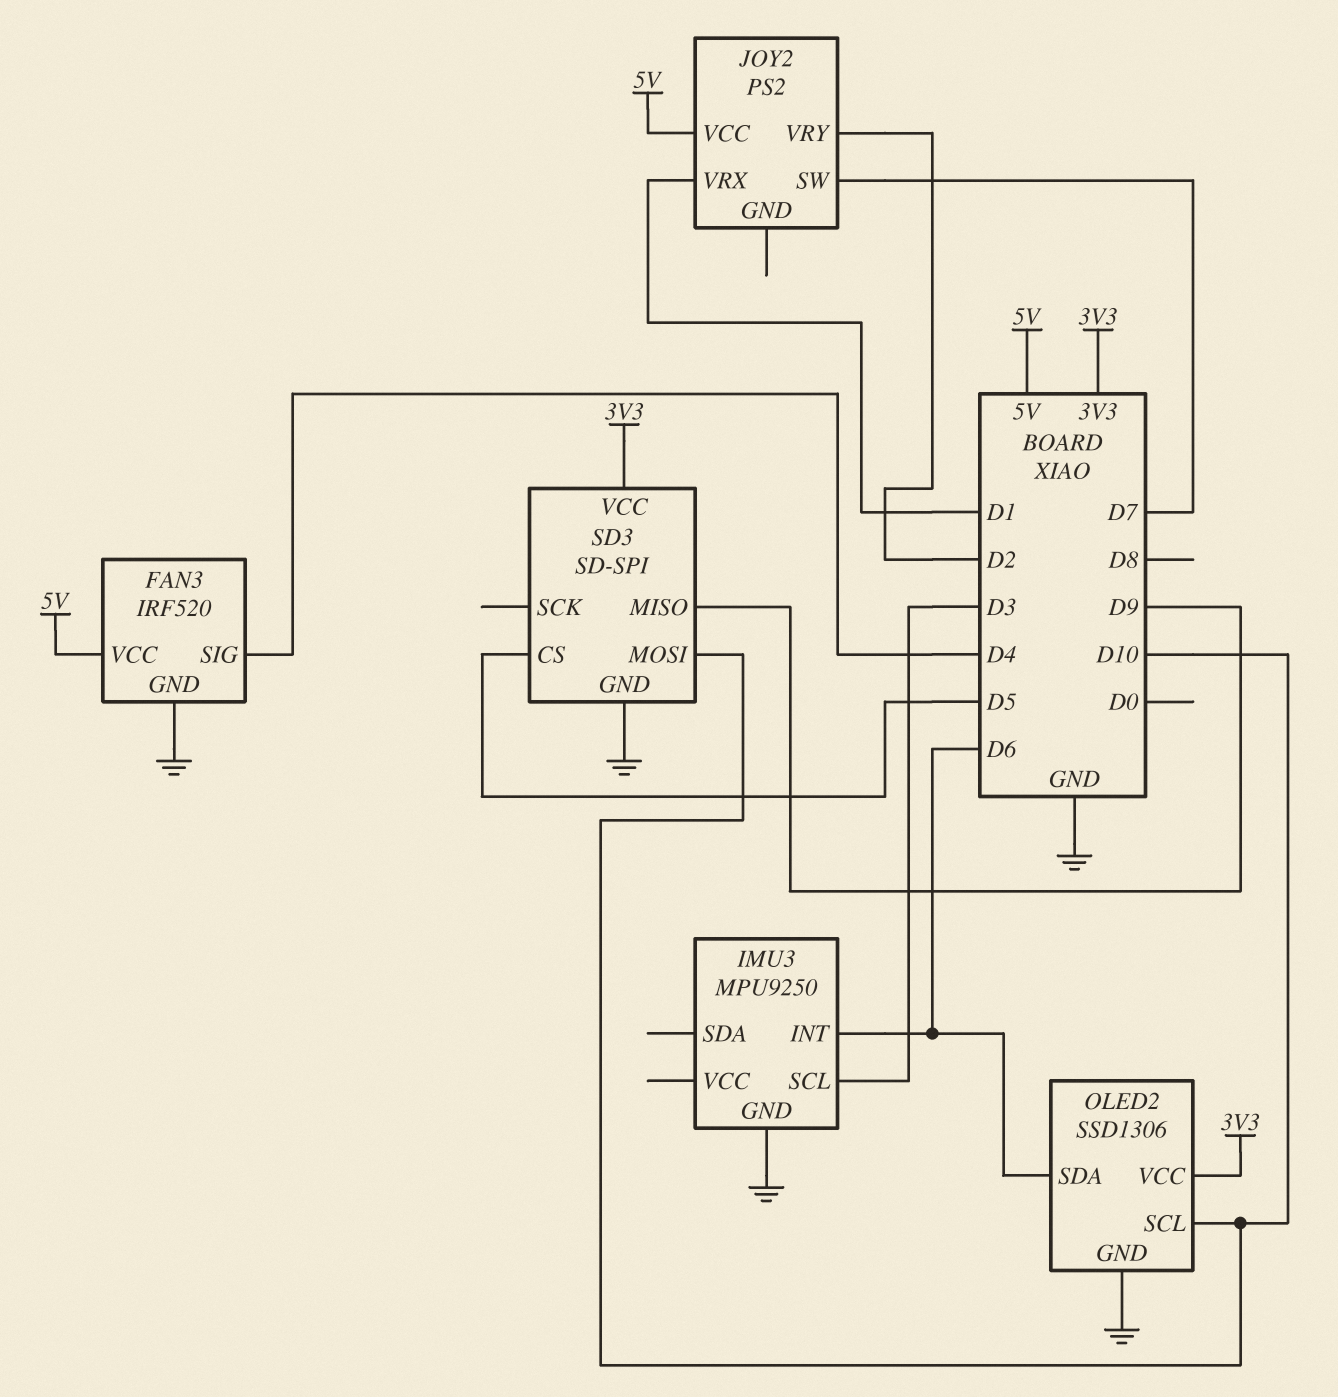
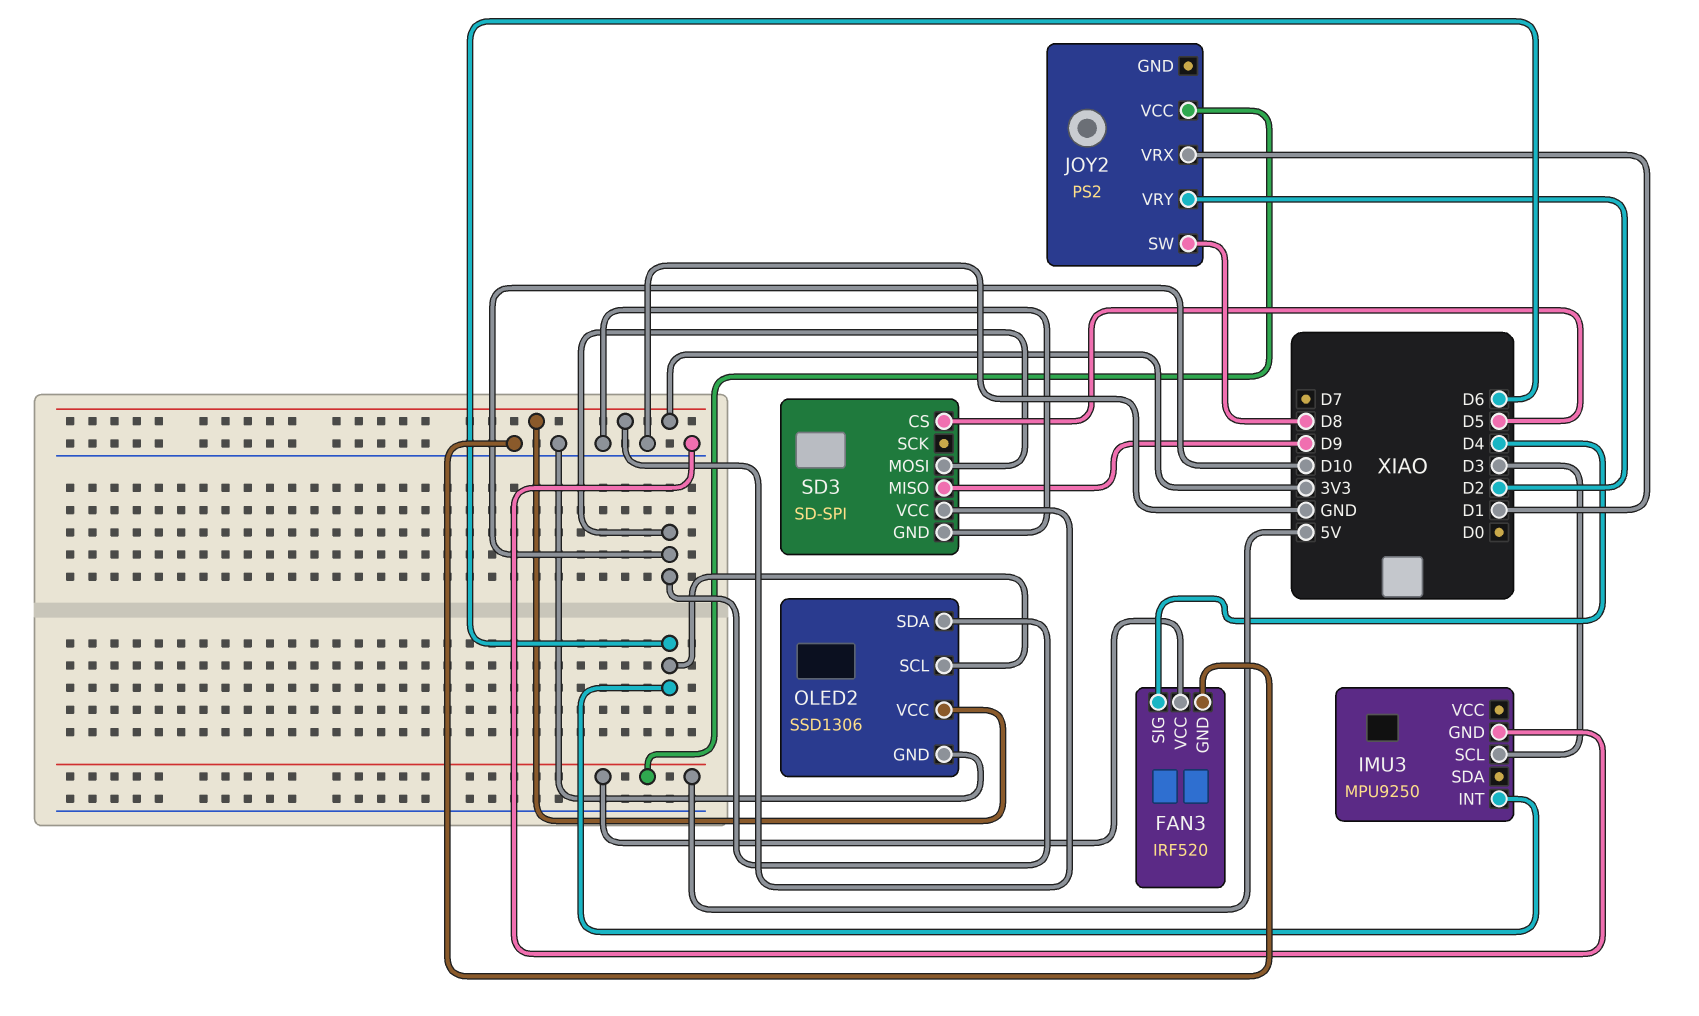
JOY2 pin SW: D7 -> D8
OLED2 pin SCL: D10 -> D6
OLED2 pin SDA: D6 -> D10

